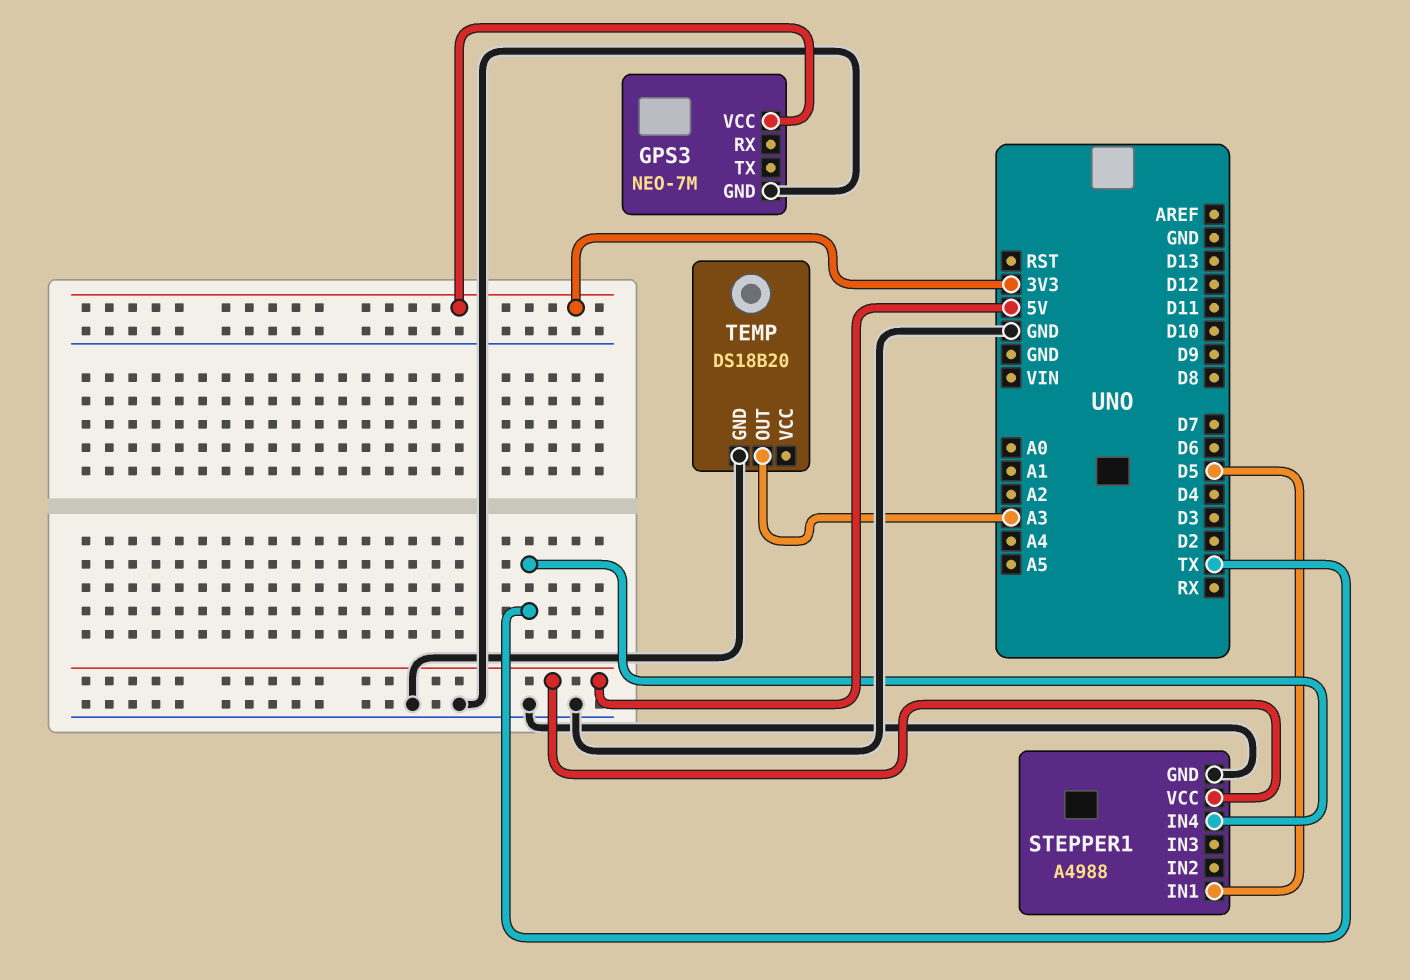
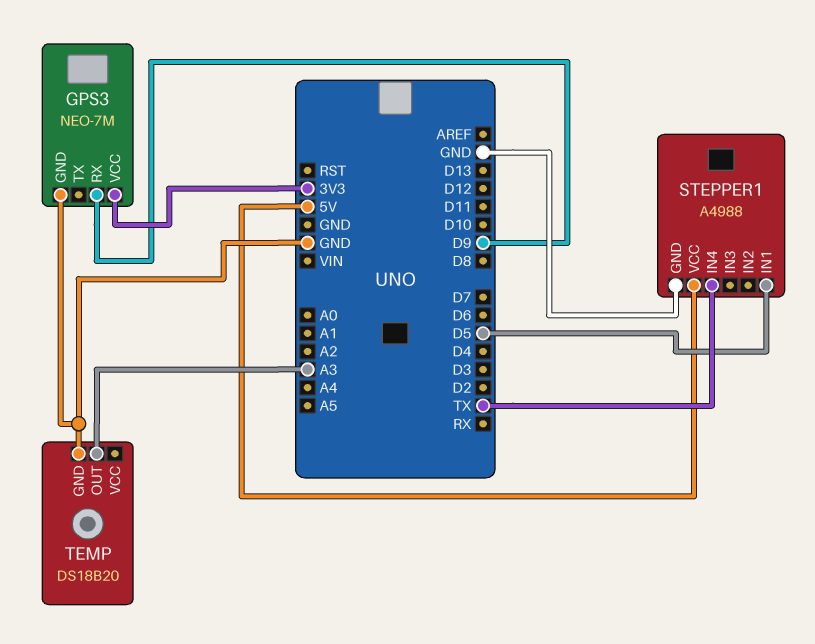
GPS3 pin RX: none -> D9

